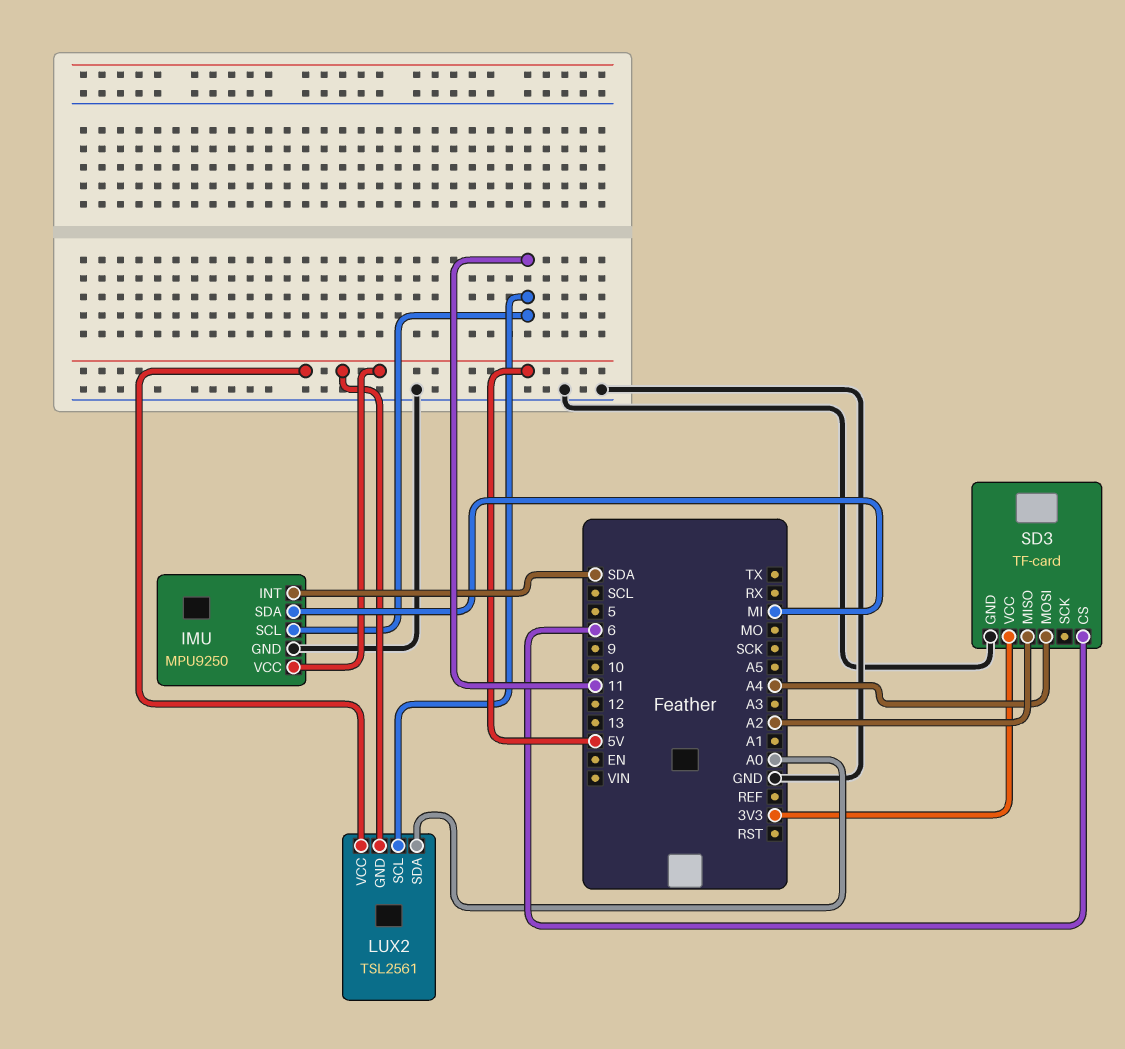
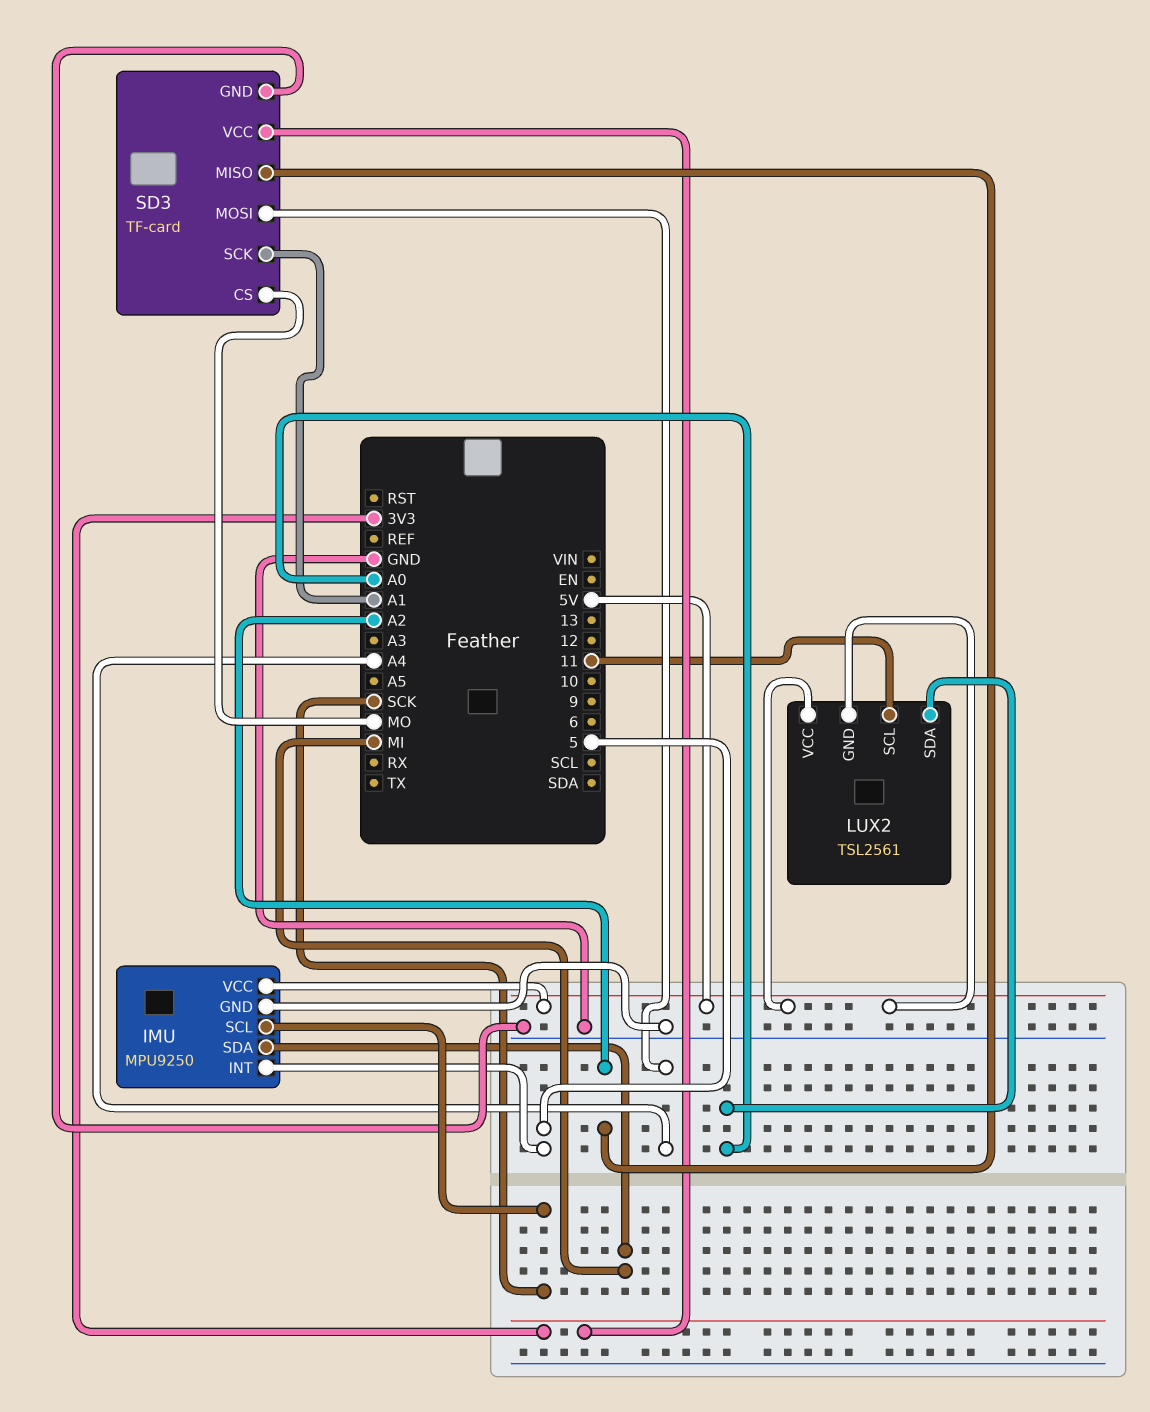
IMU pin INT: SDA -> 5
IMU pin SCL: 11 -> SCK
SD3 pin CS: 6 -> MO
SD3 pin SCK: none -> A1

